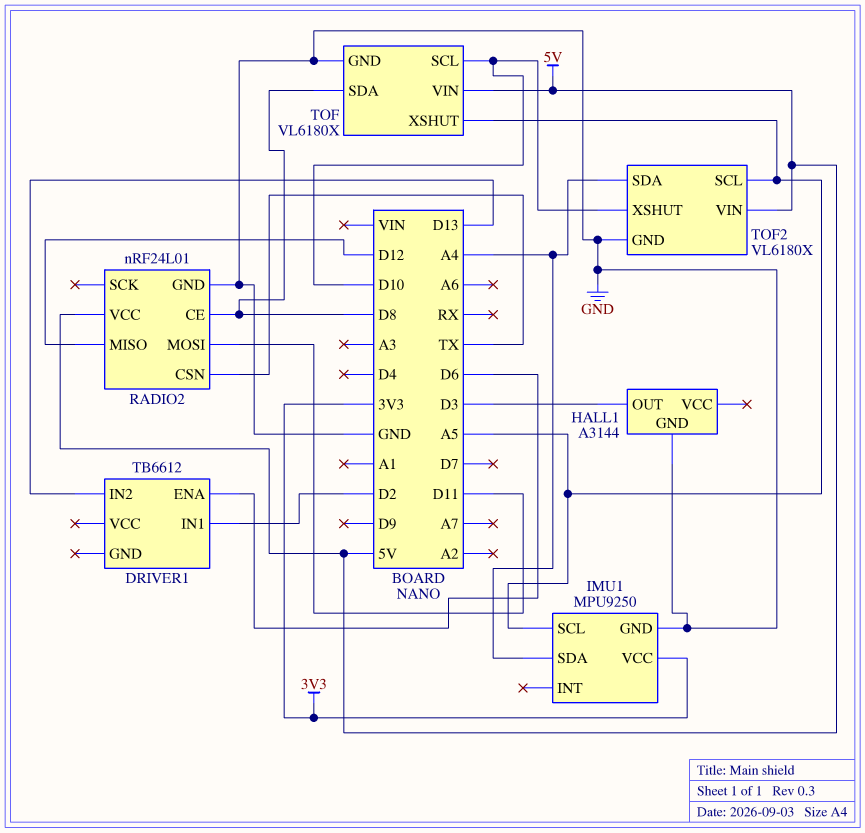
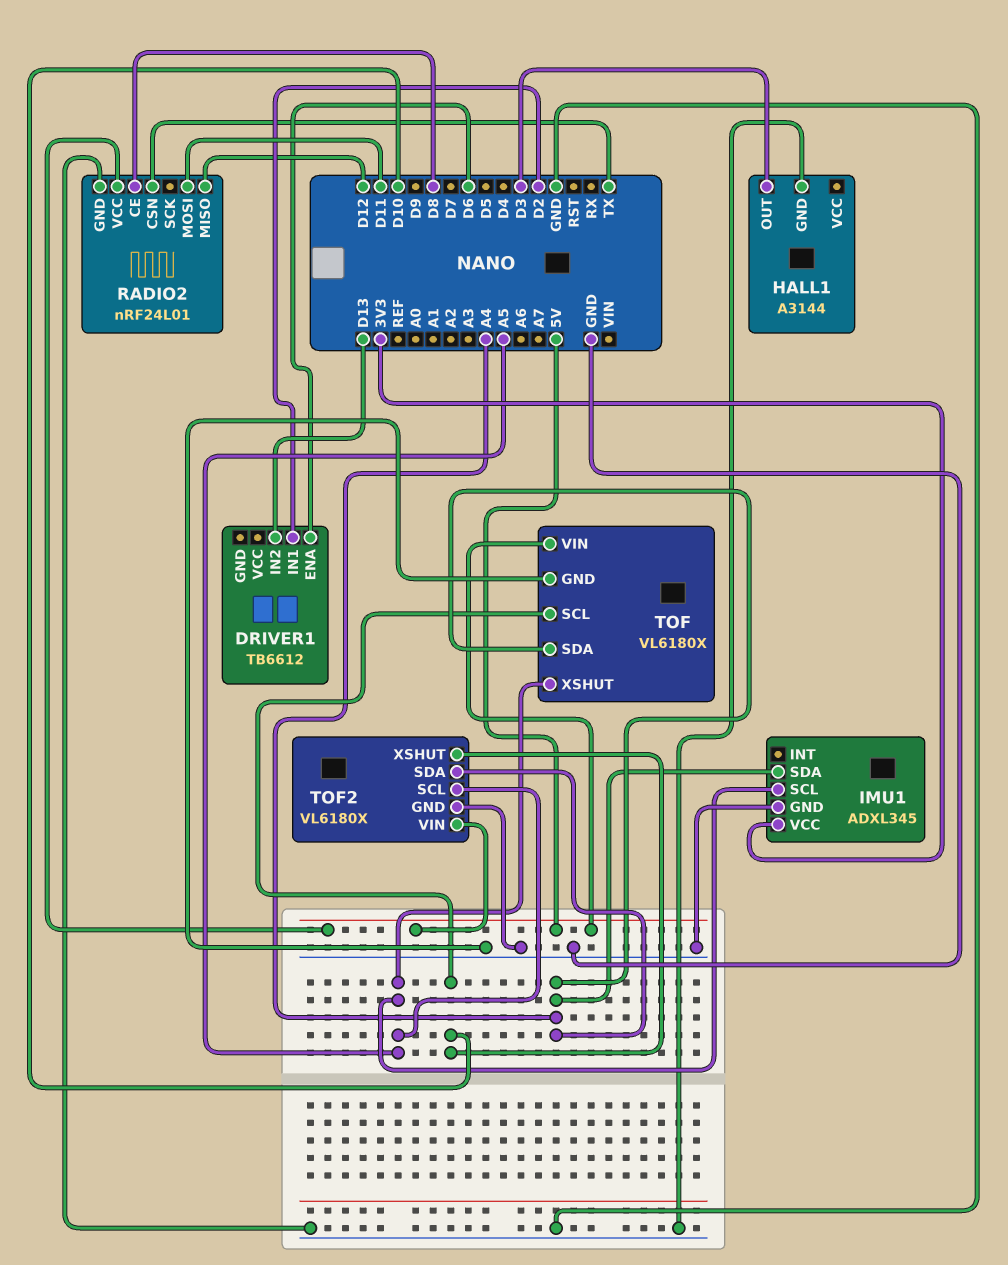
IMU1: MPU9250 -> ADXL345
TOF pin SDA: D8 -> A4

